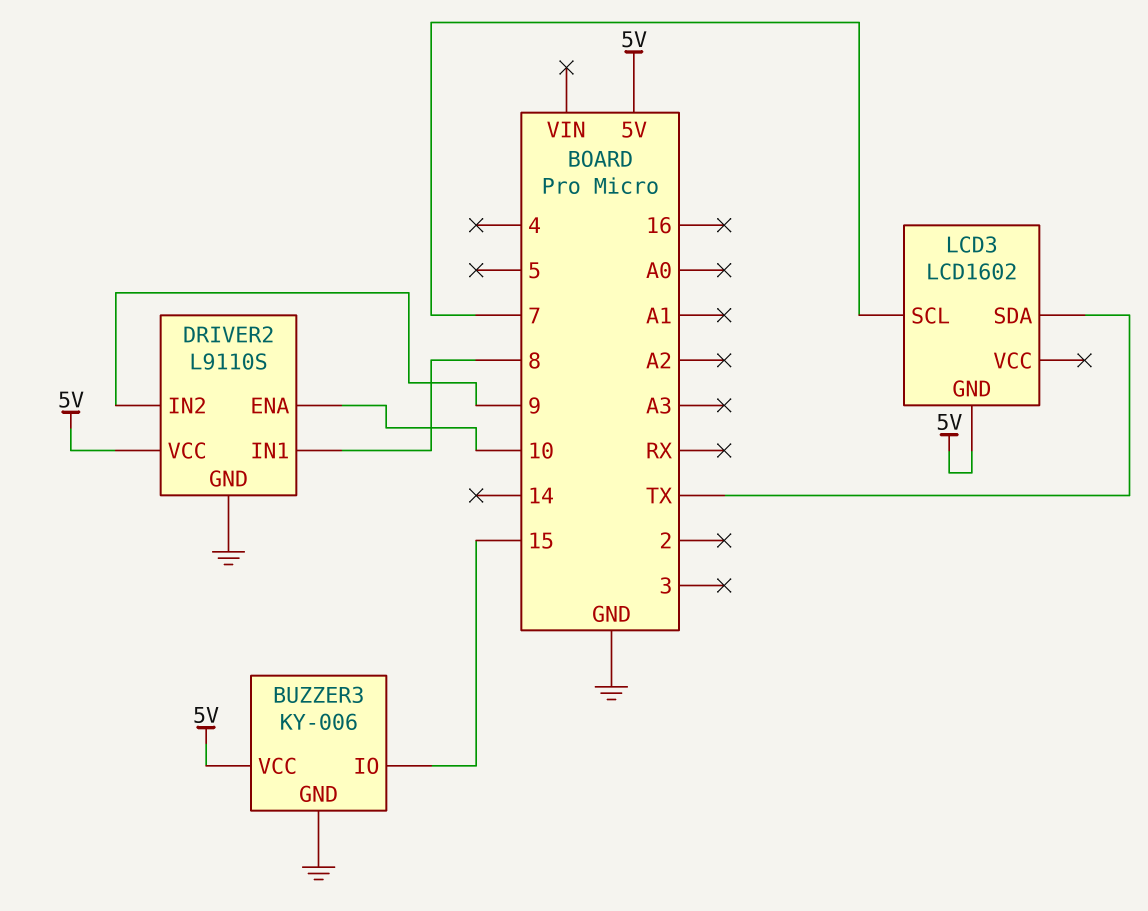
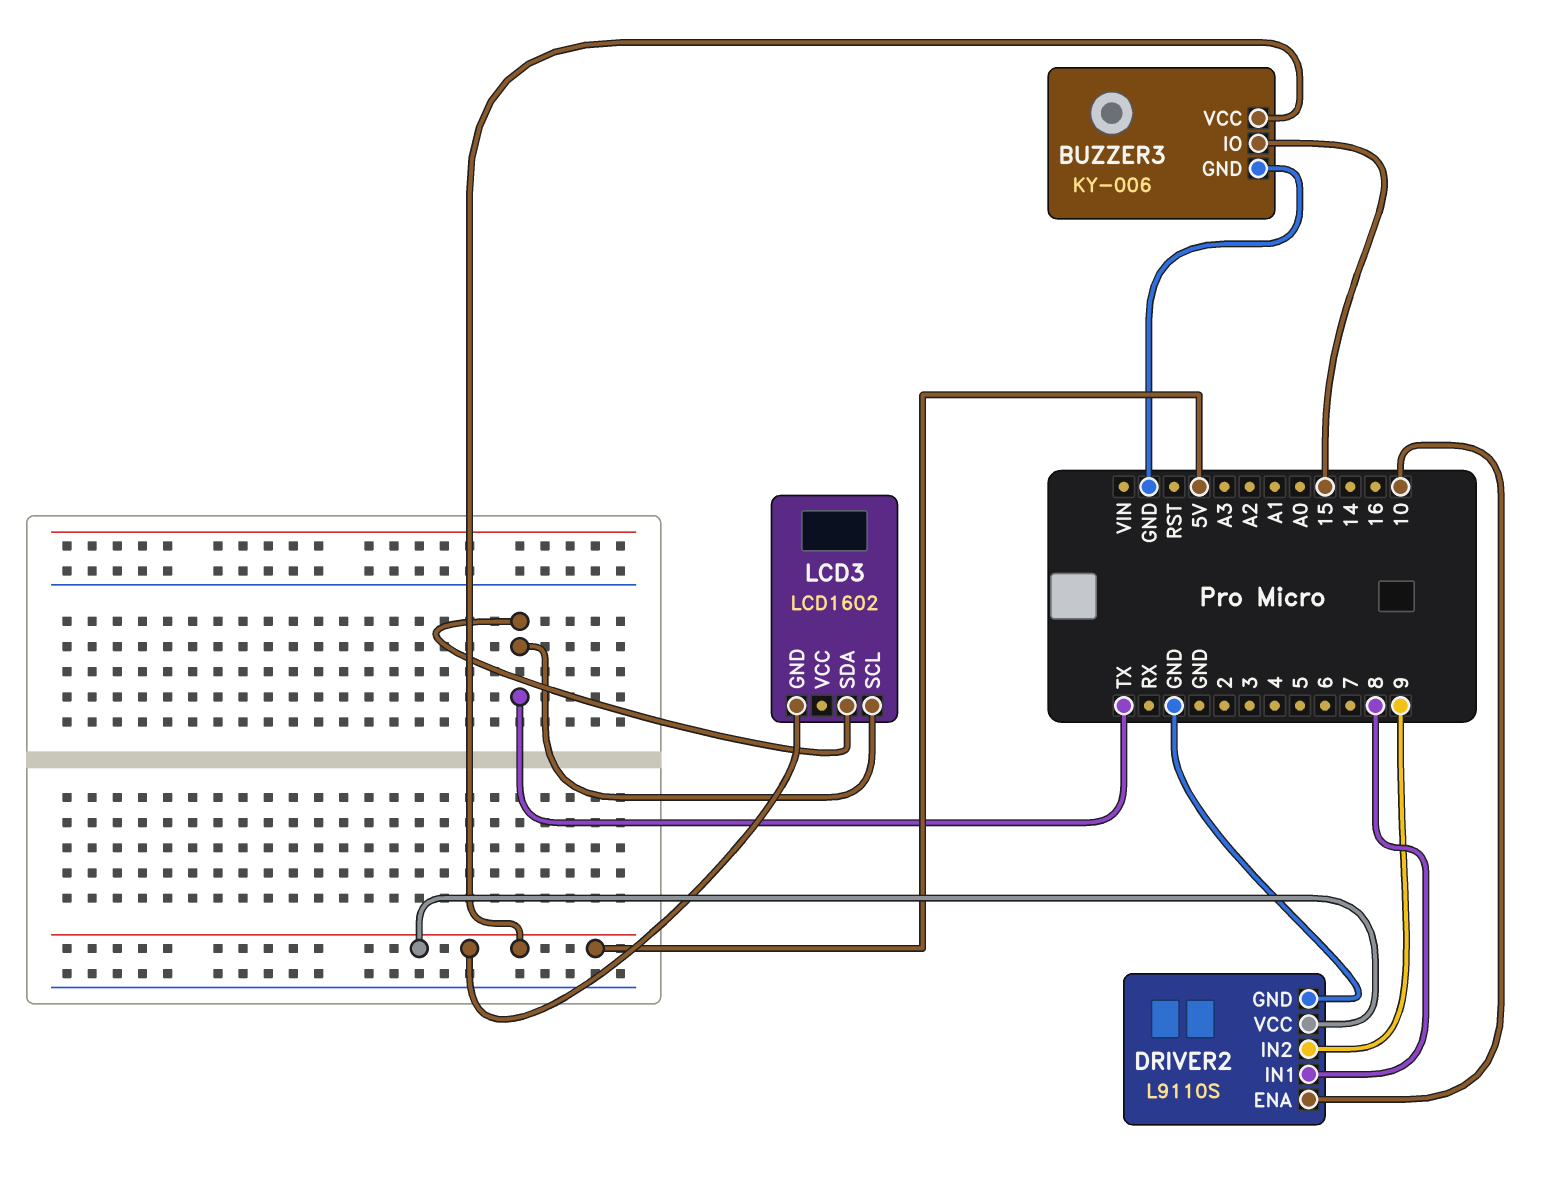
LCD3 pin SCL: 7 -> TX

